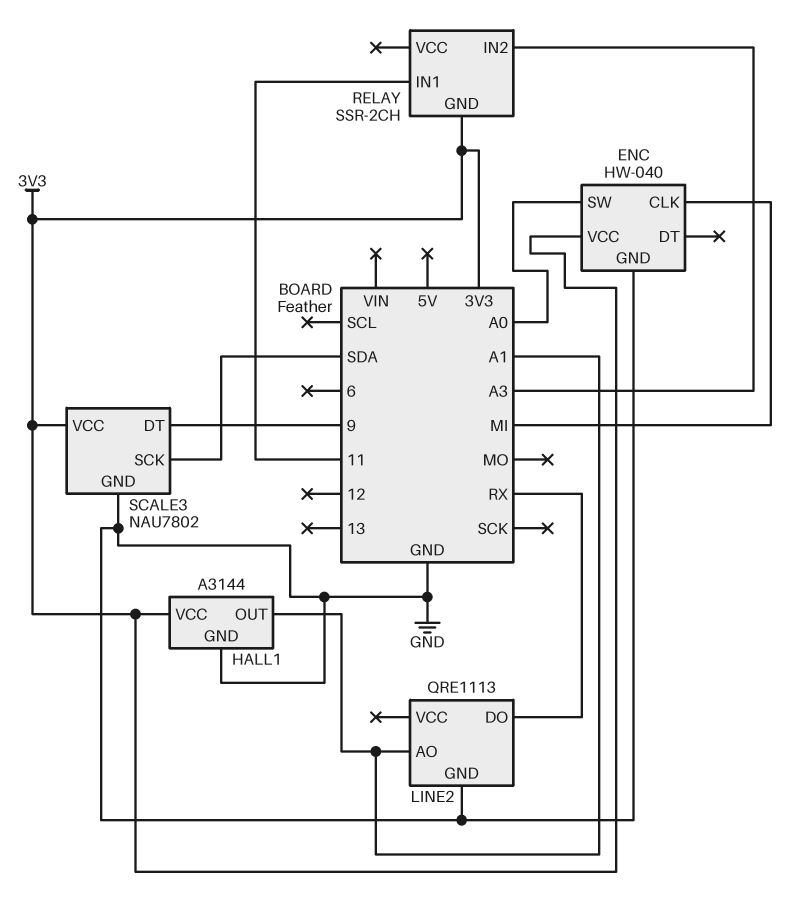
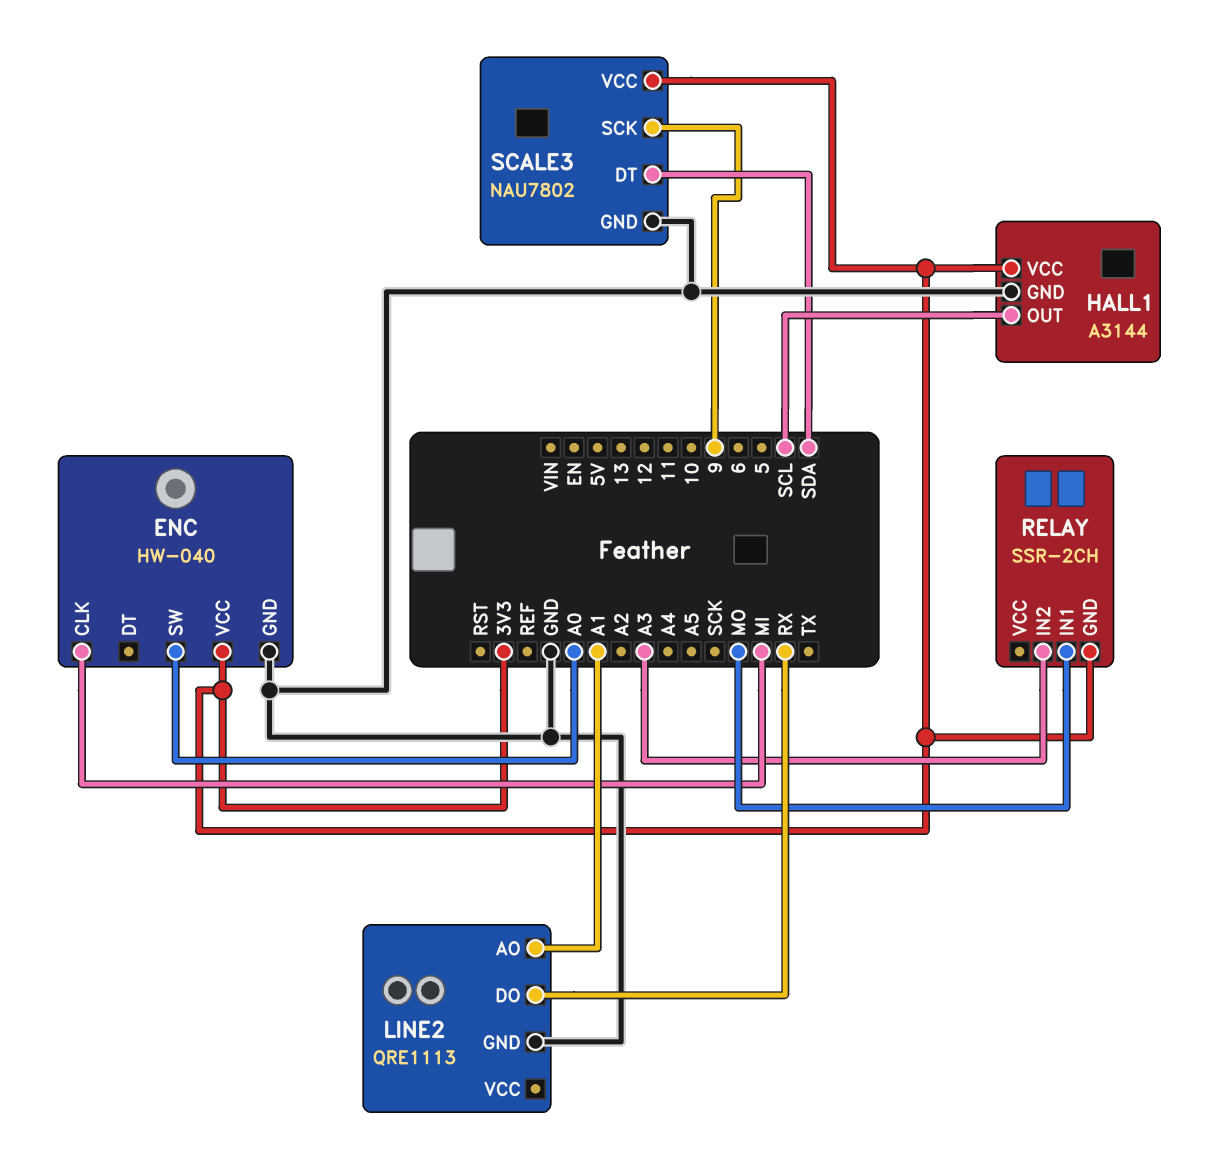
HALL1 pin OUT: A1 -> SCL
RELAY pin IN1: 11 -> MO
SCALE3 pin DT: 9 -> SDA
SCALE3 pin SCK: SDA -> 9

